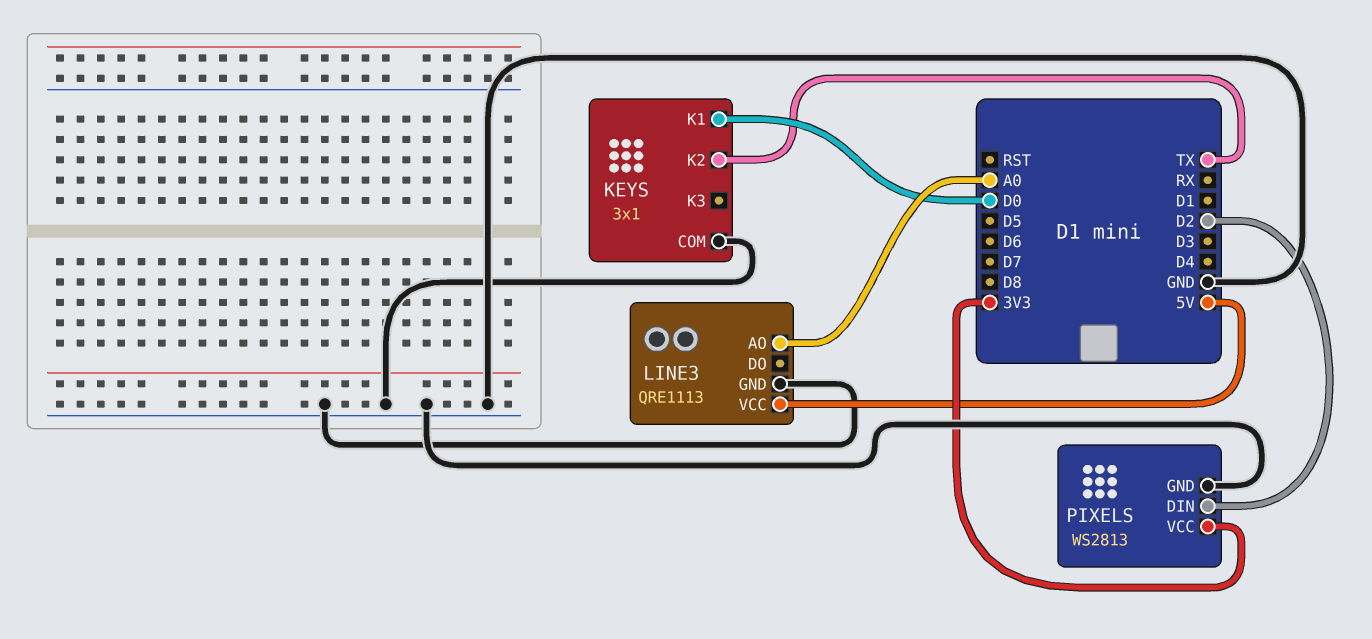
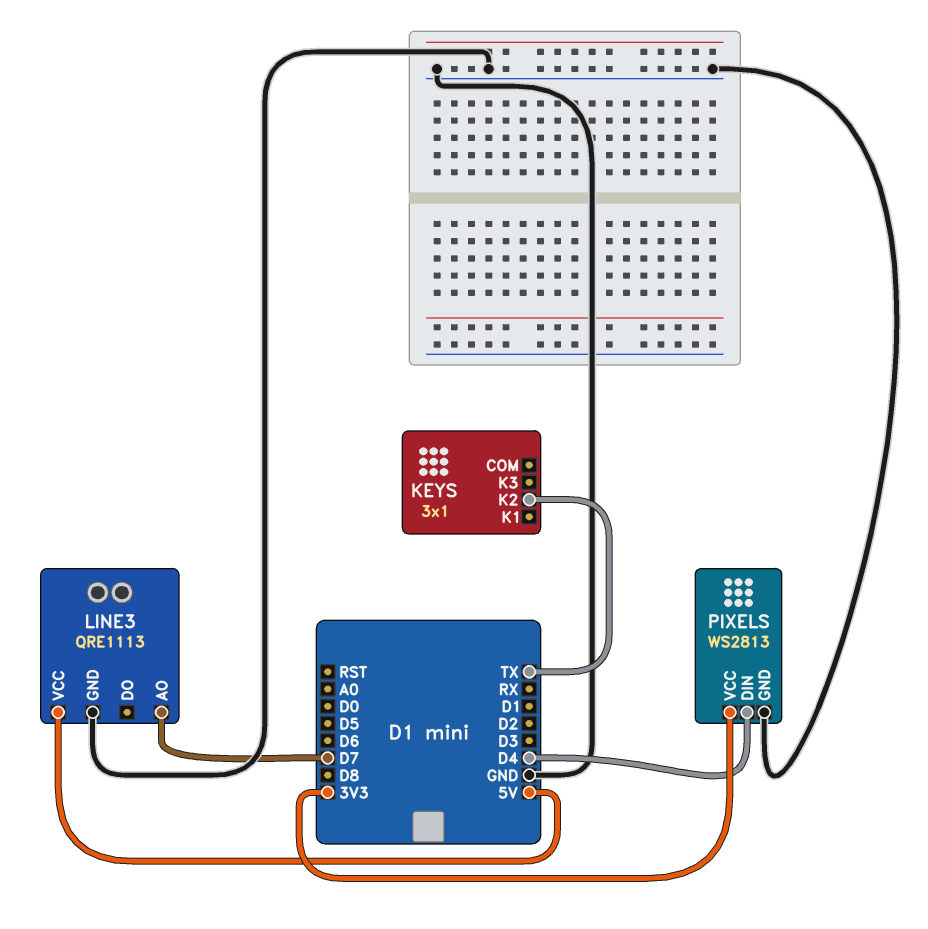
KEYS pin COM: GND -> none
KEYS pin K1: D0 -> none
LINE3 pin AO: A0 -> D7
PIXELS pin DIN: D2 -> D4

